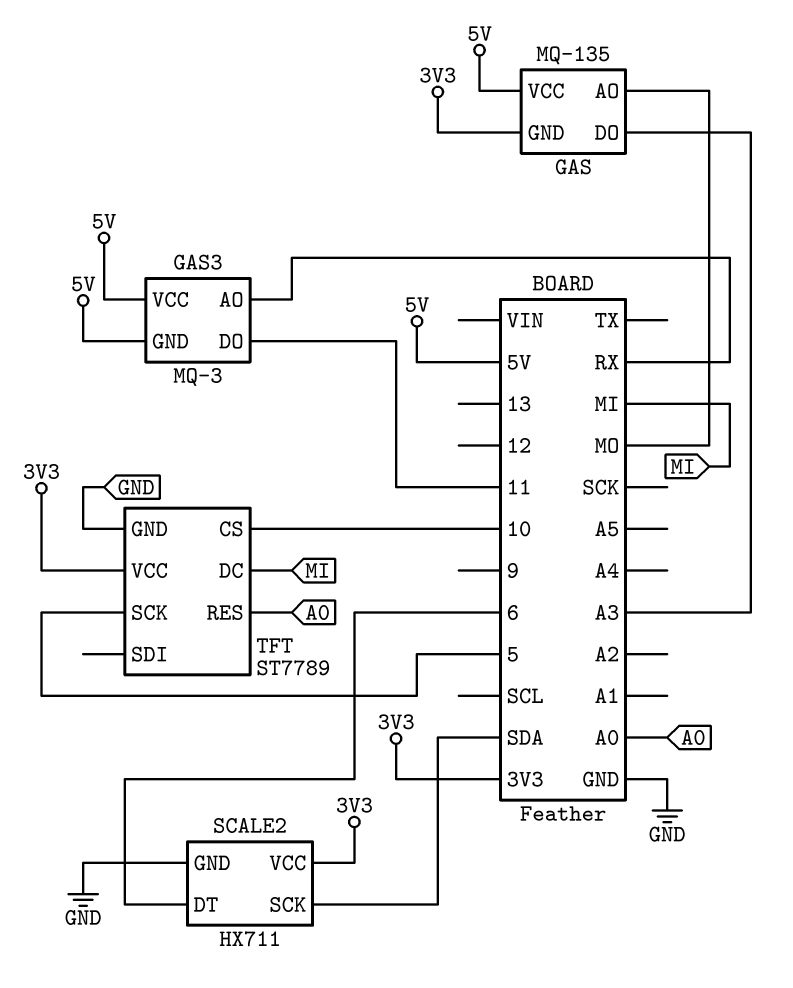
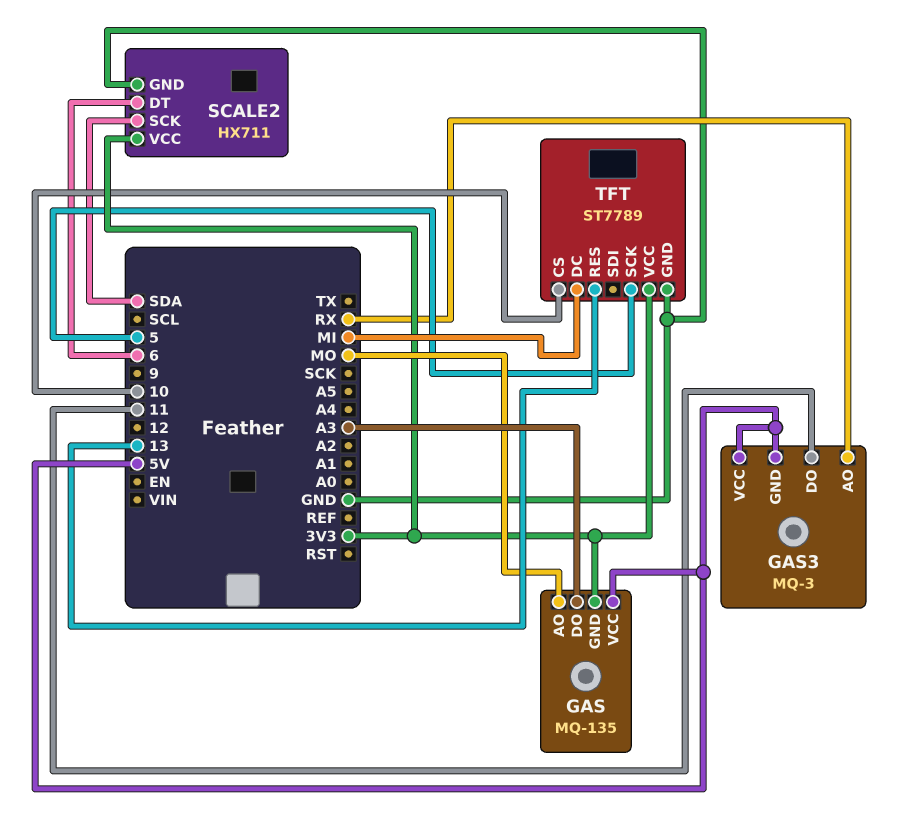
TFT pin RES: A0 -> 13

